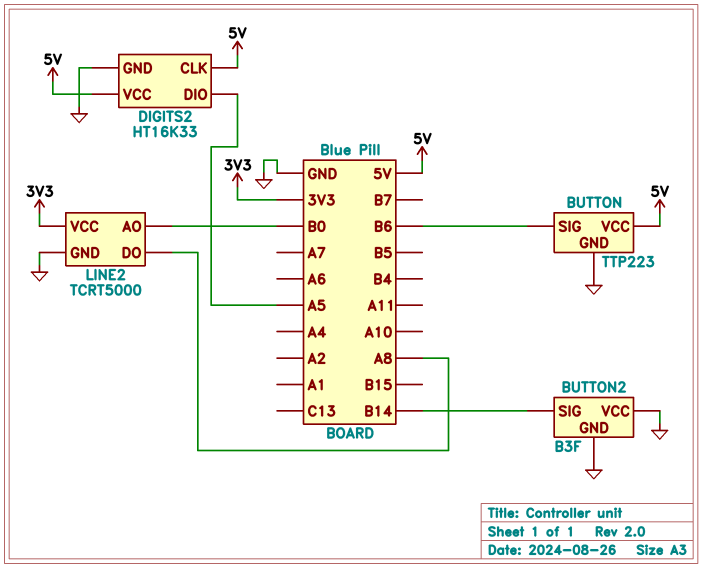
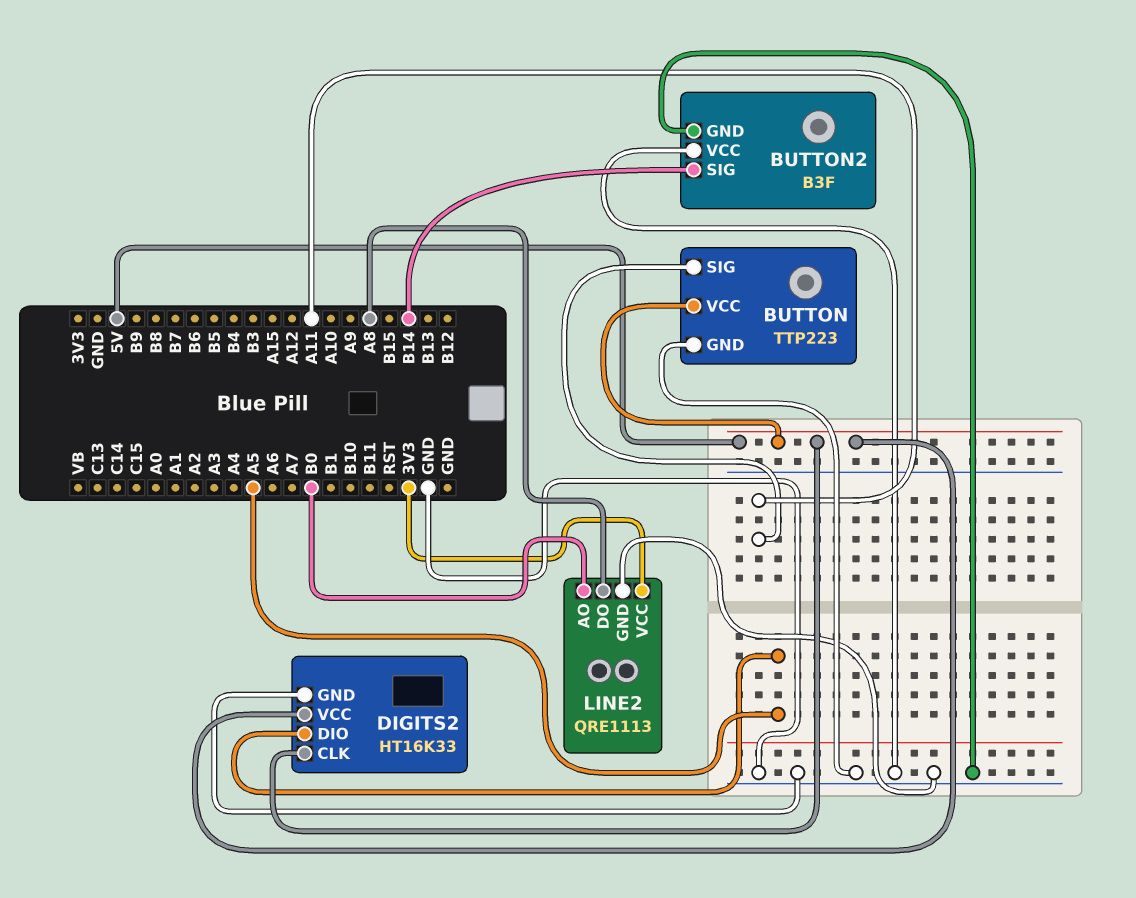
BUTTON pin SIG: B6 -> A11
LINE2: TCRT5000 -> QRE1113

